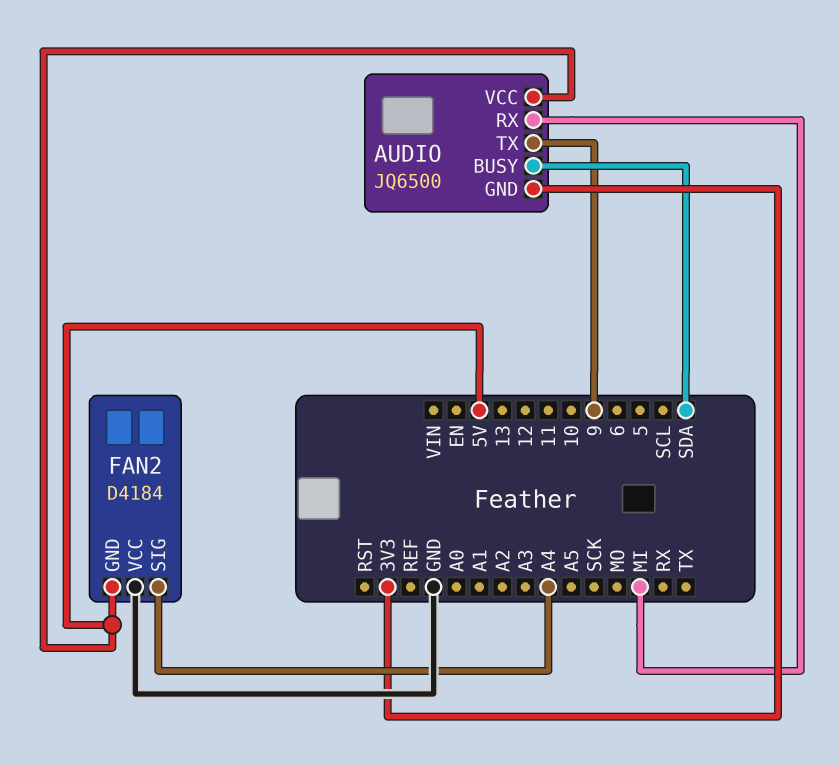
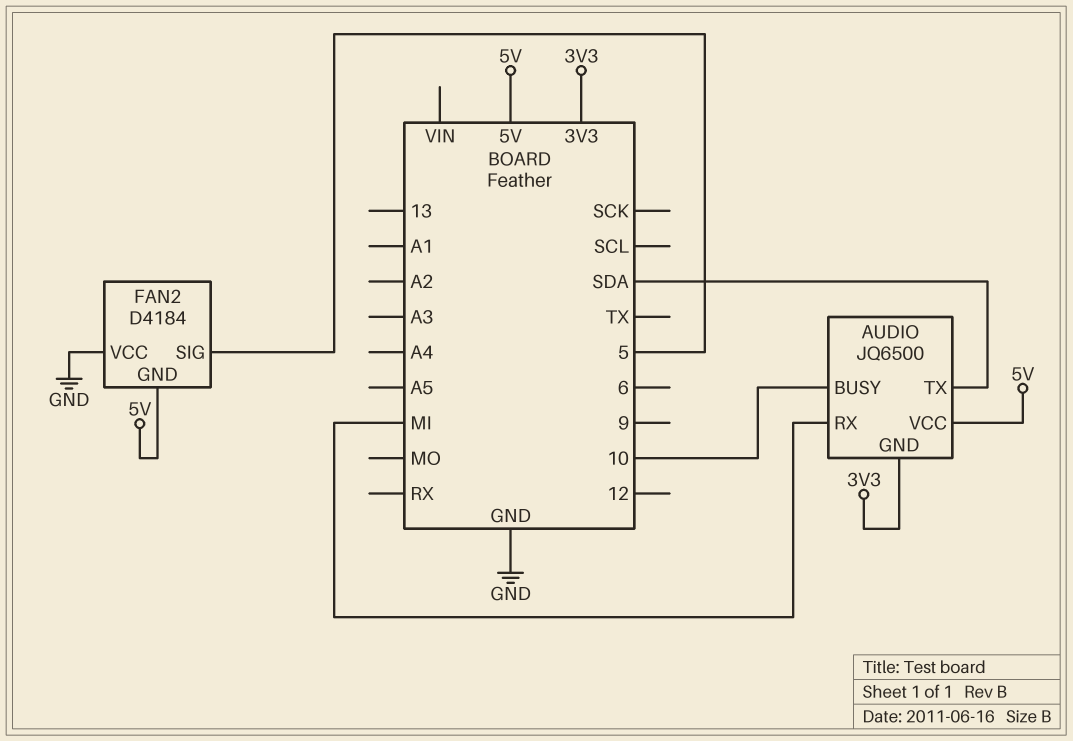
AUDIO pin BUSY: SDA -> 10
AUDIO pin TX: 9 -> SDA
FAN2 pin SIG: A4 -> 5

